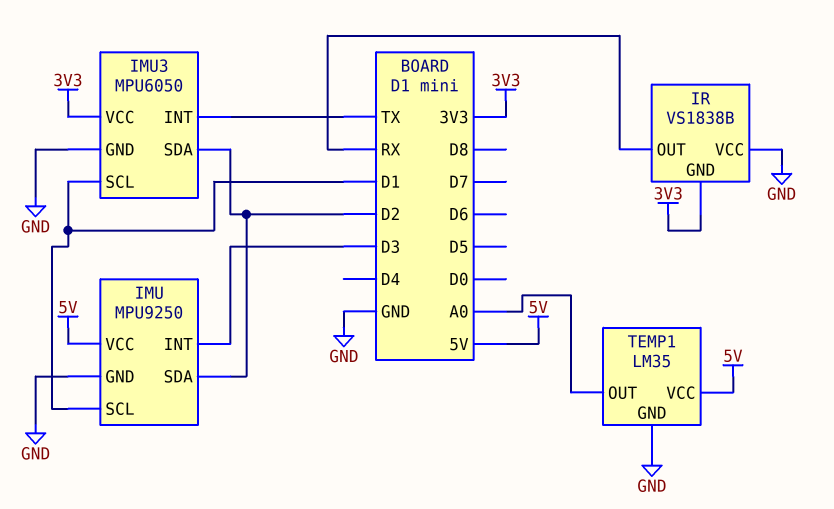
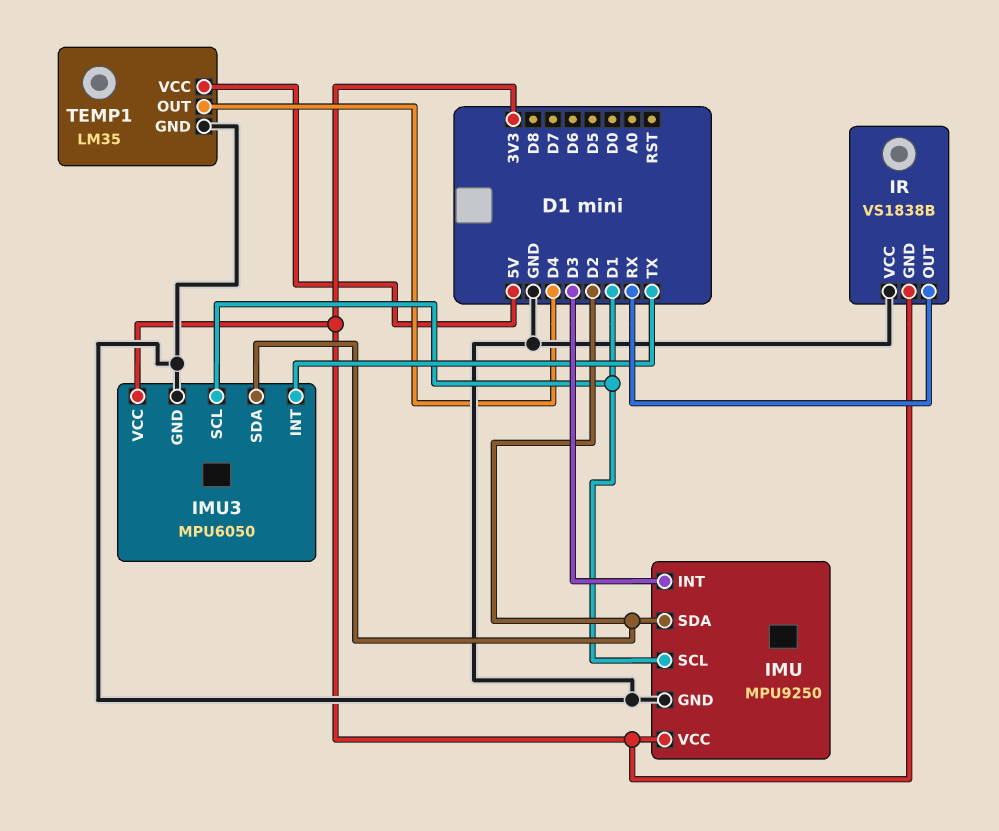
IMU pin VCC: 5V -> 3V3
TEMP1 pin OUT: A0 -> D4

